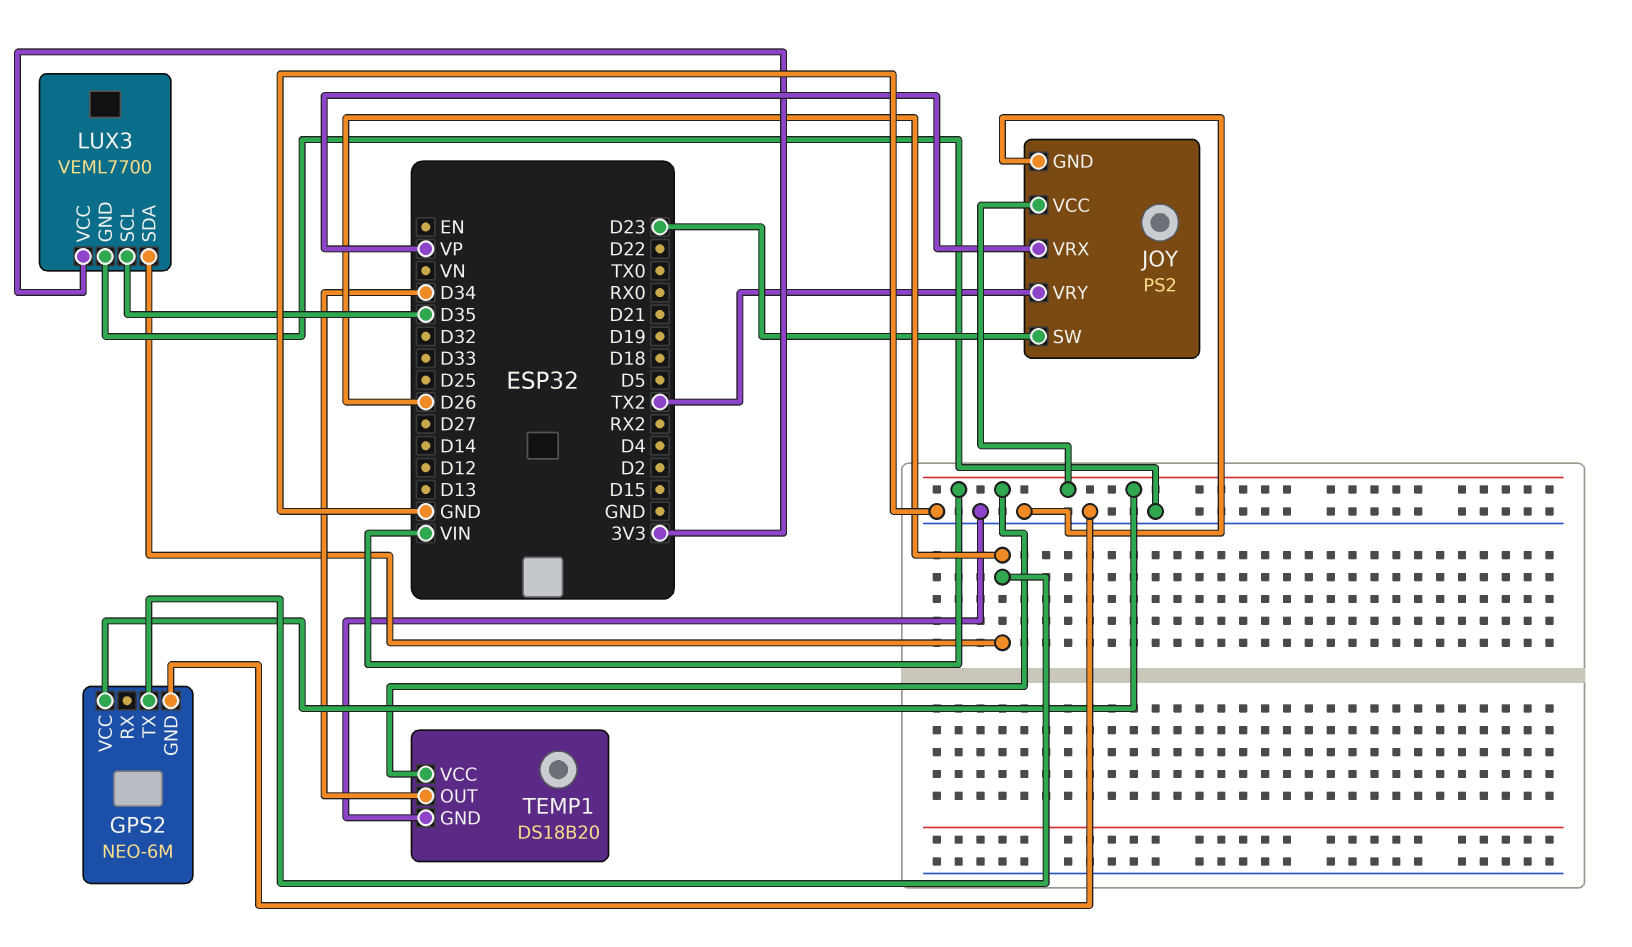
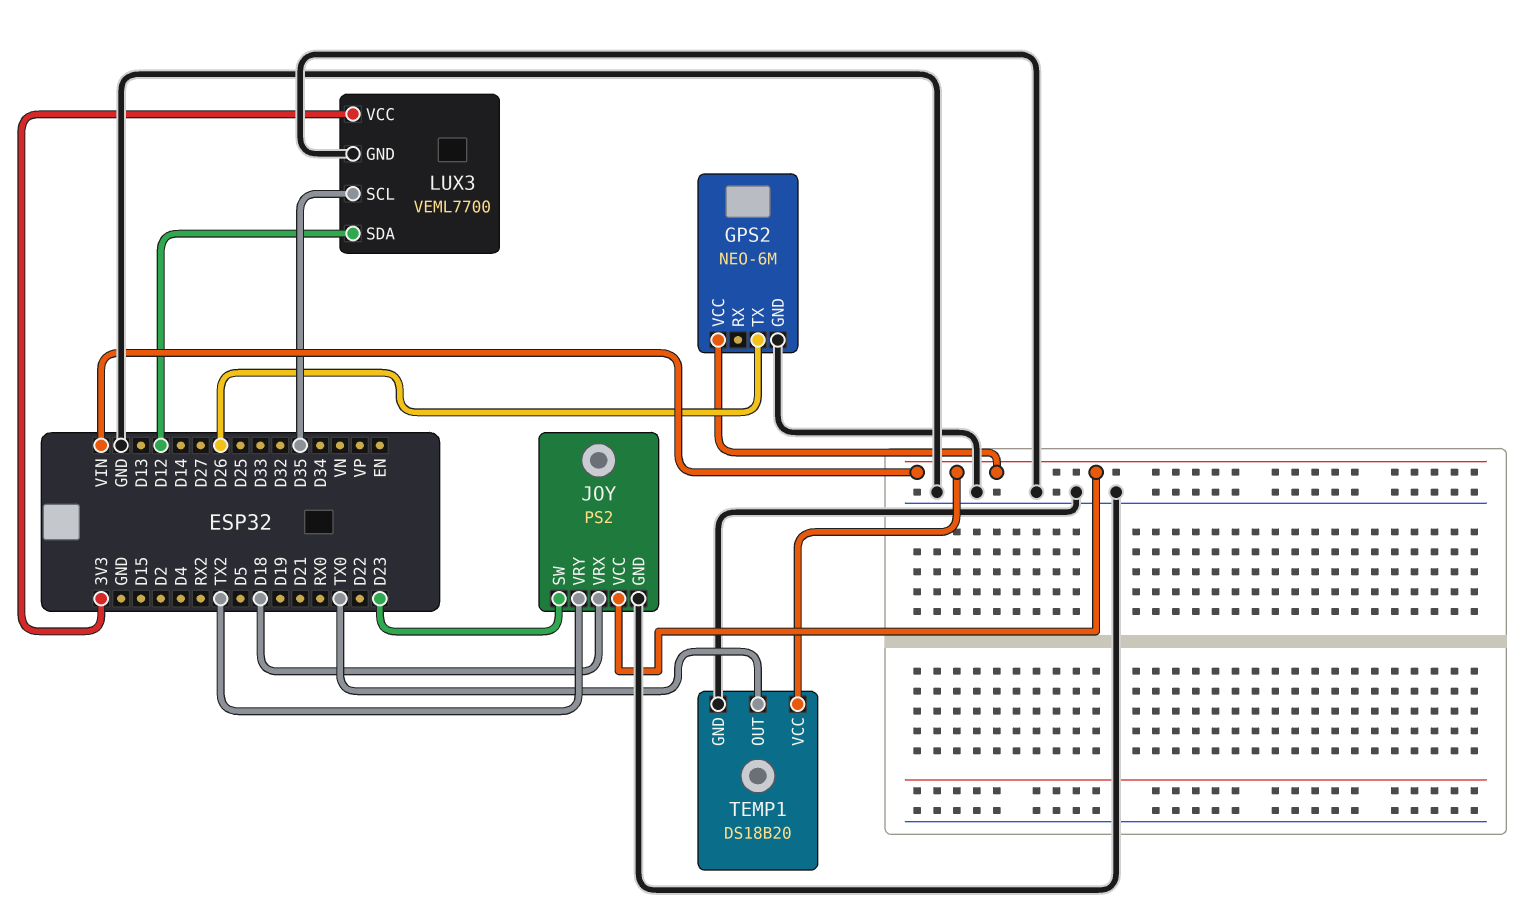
JOY pin VRX: VP -> D18
LUX3 pin SDA: D26 -> D12
TEMP1 pin OUT: D34 -> TX0

